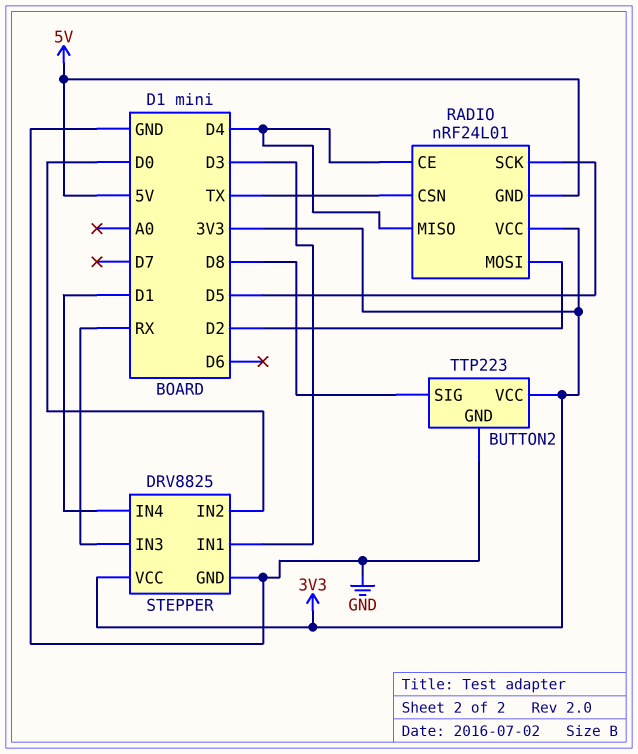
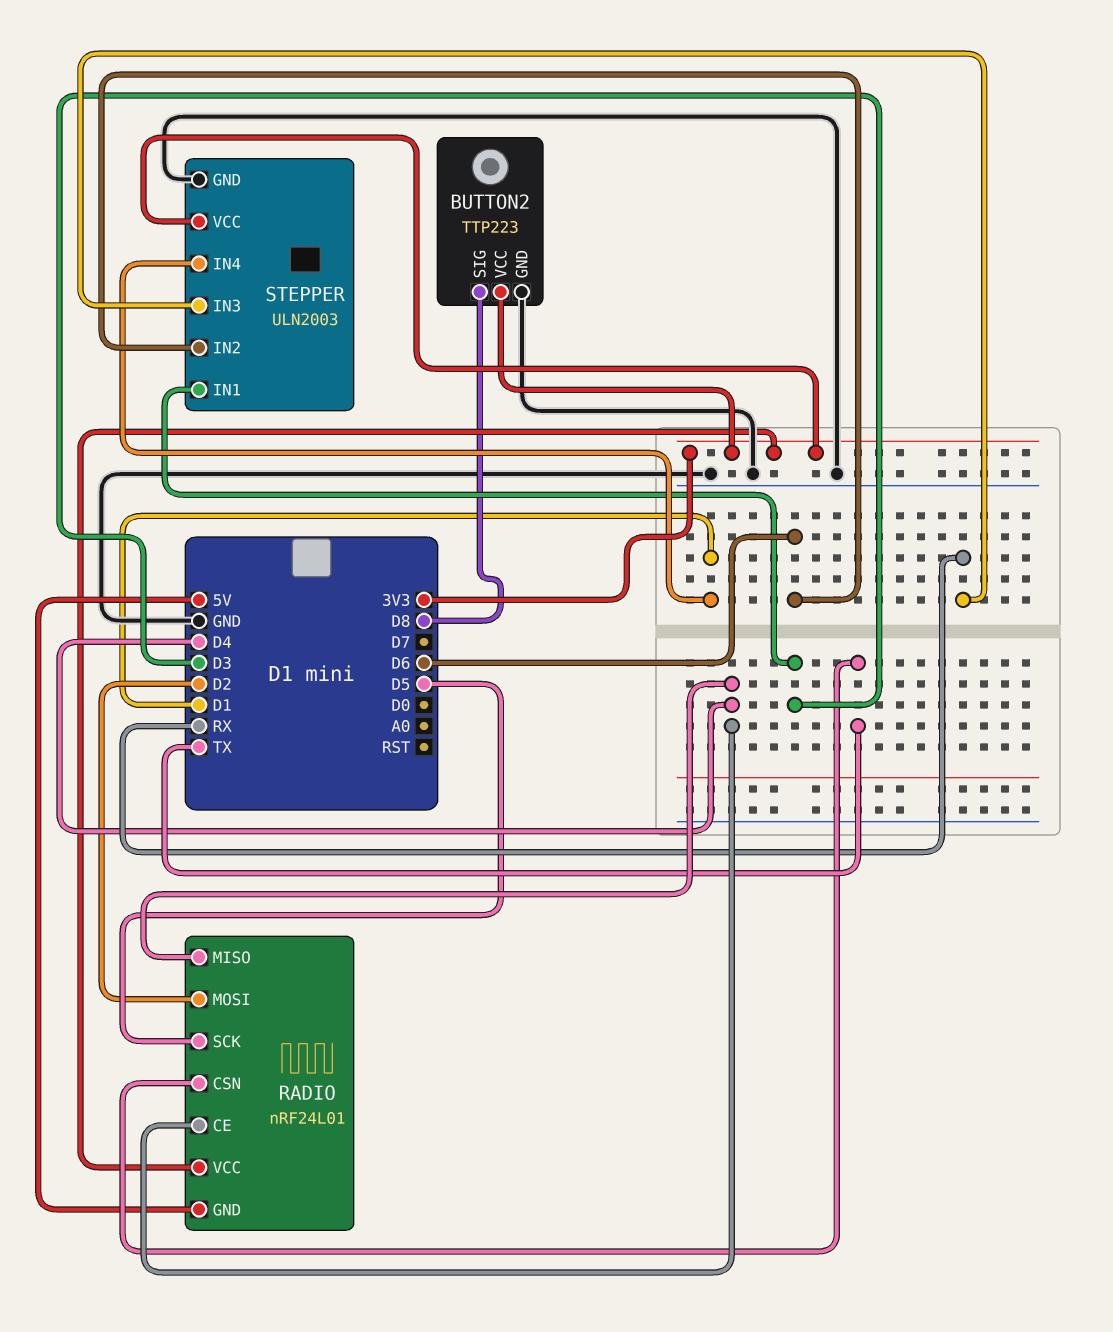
STEPPER: DRV8825 -> ULN2003
STEPPER pin IN2: D0 -> D6

